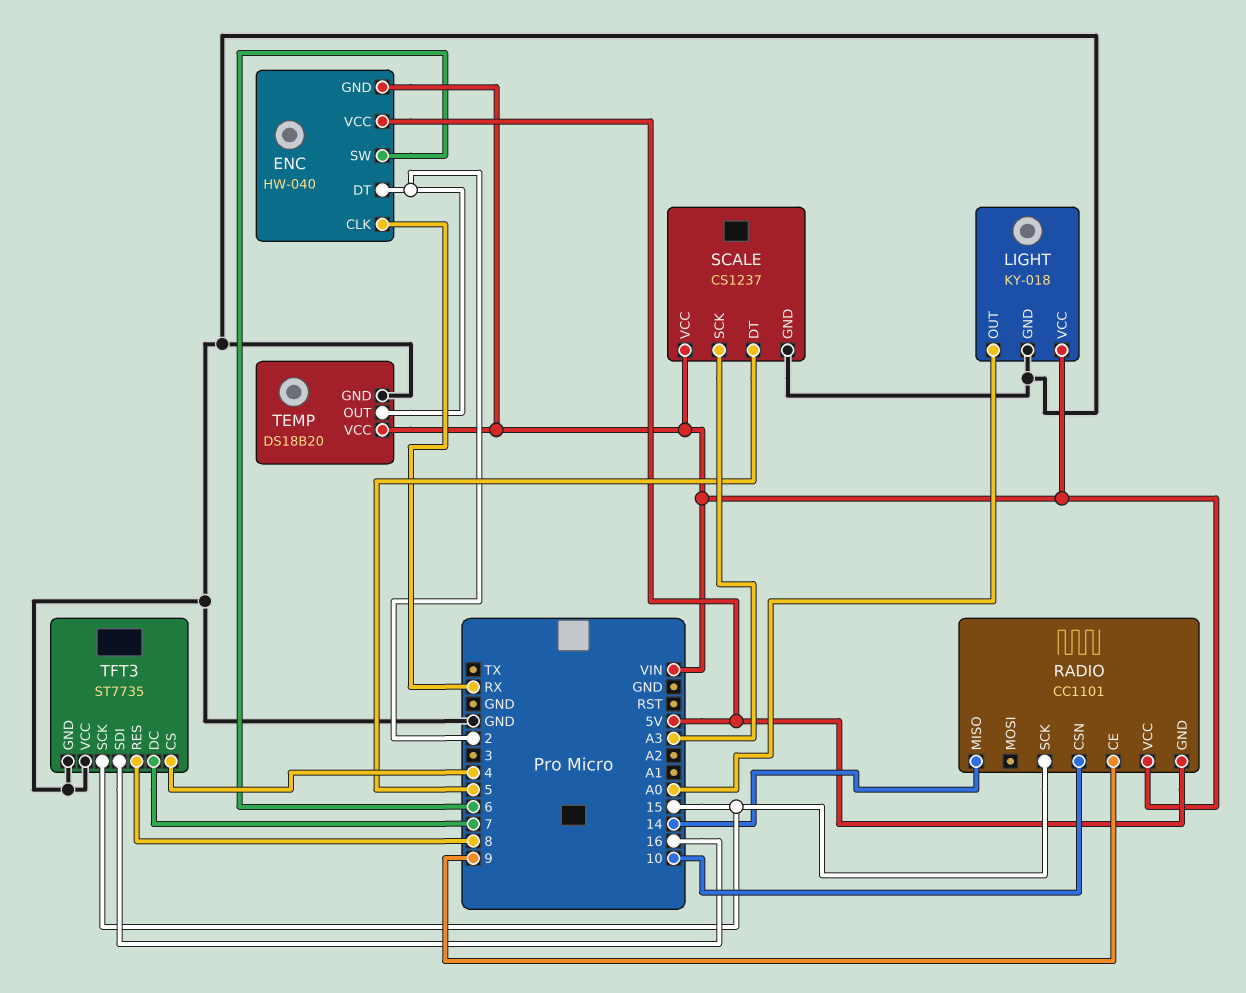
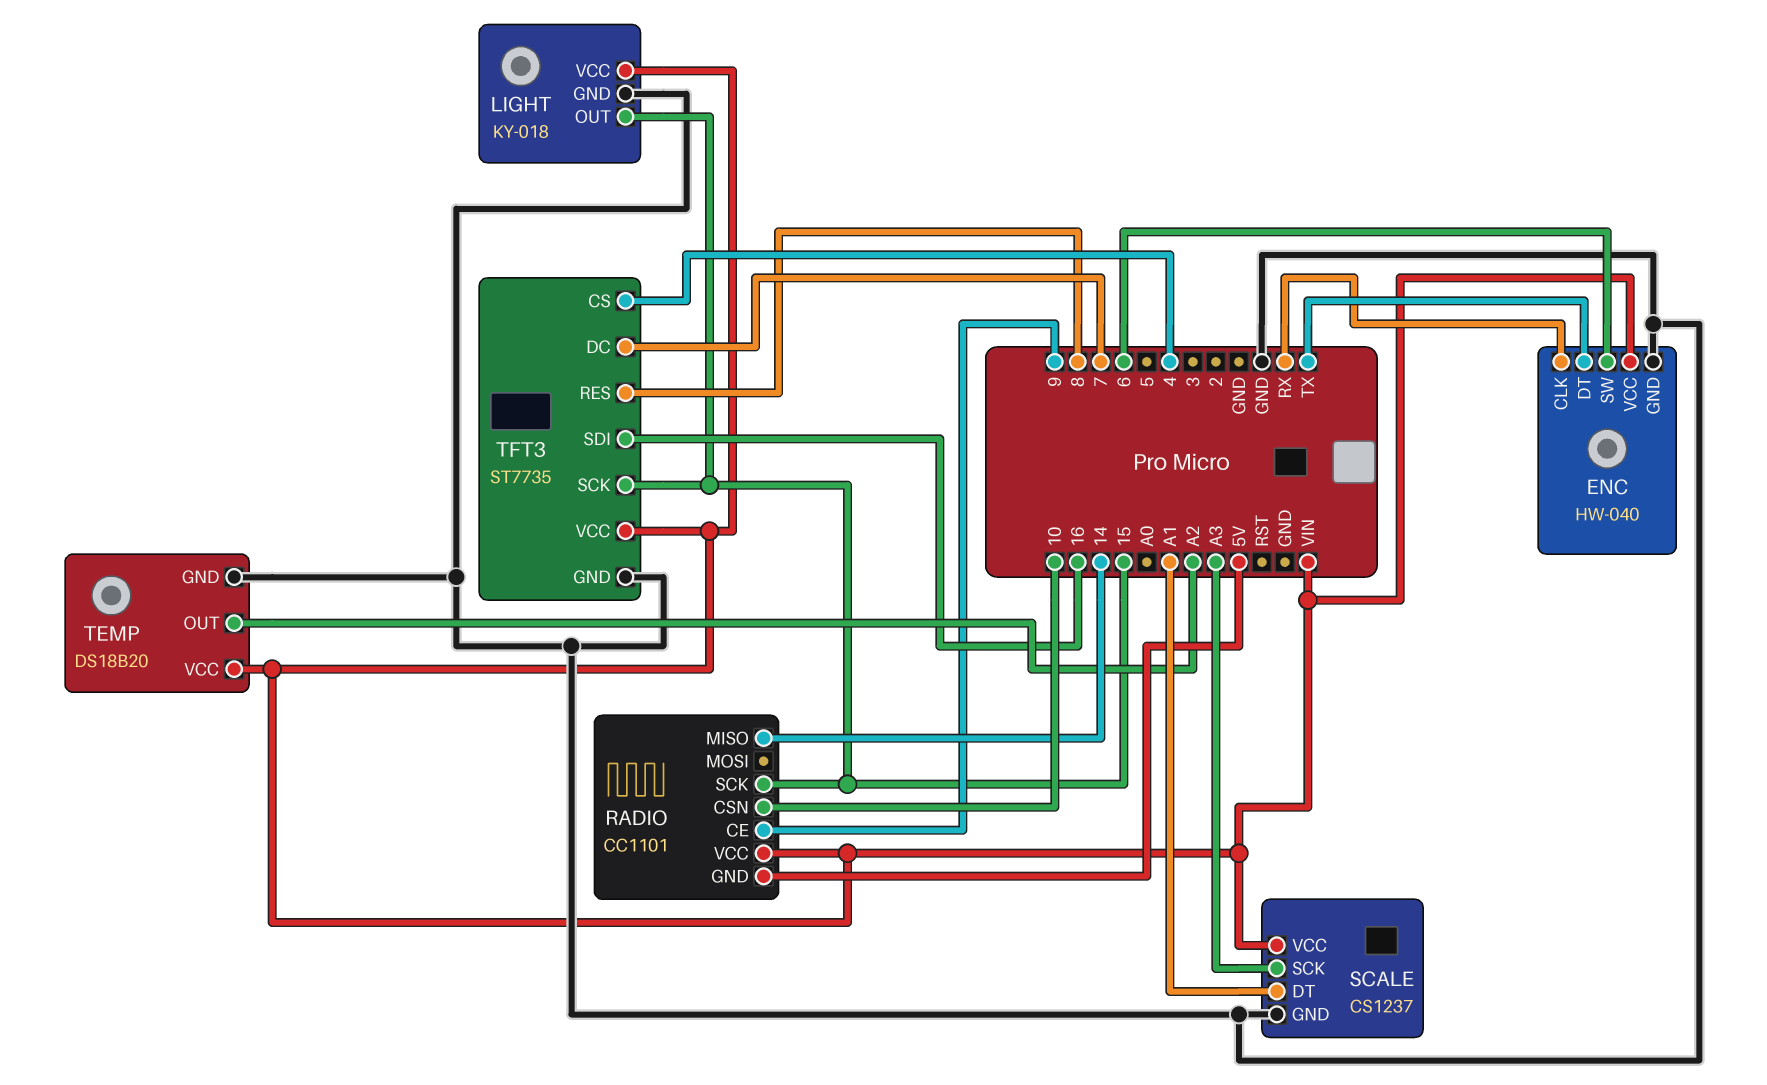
ENC pin DT: 2 -> TX
ENC pin GND: VIN -> GND
ENC pin VCC: 5V -> VIN
LIGHT pin OUT: A0 -> 15
SCALE pin DT: 5 -> A1
TEMP pin OUT: 2 -> A2
TFT3 pin VCC: GND -> VIN

